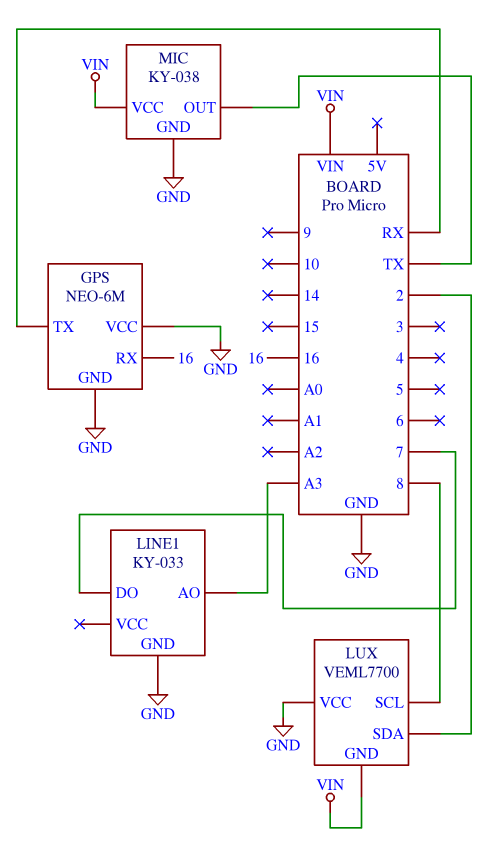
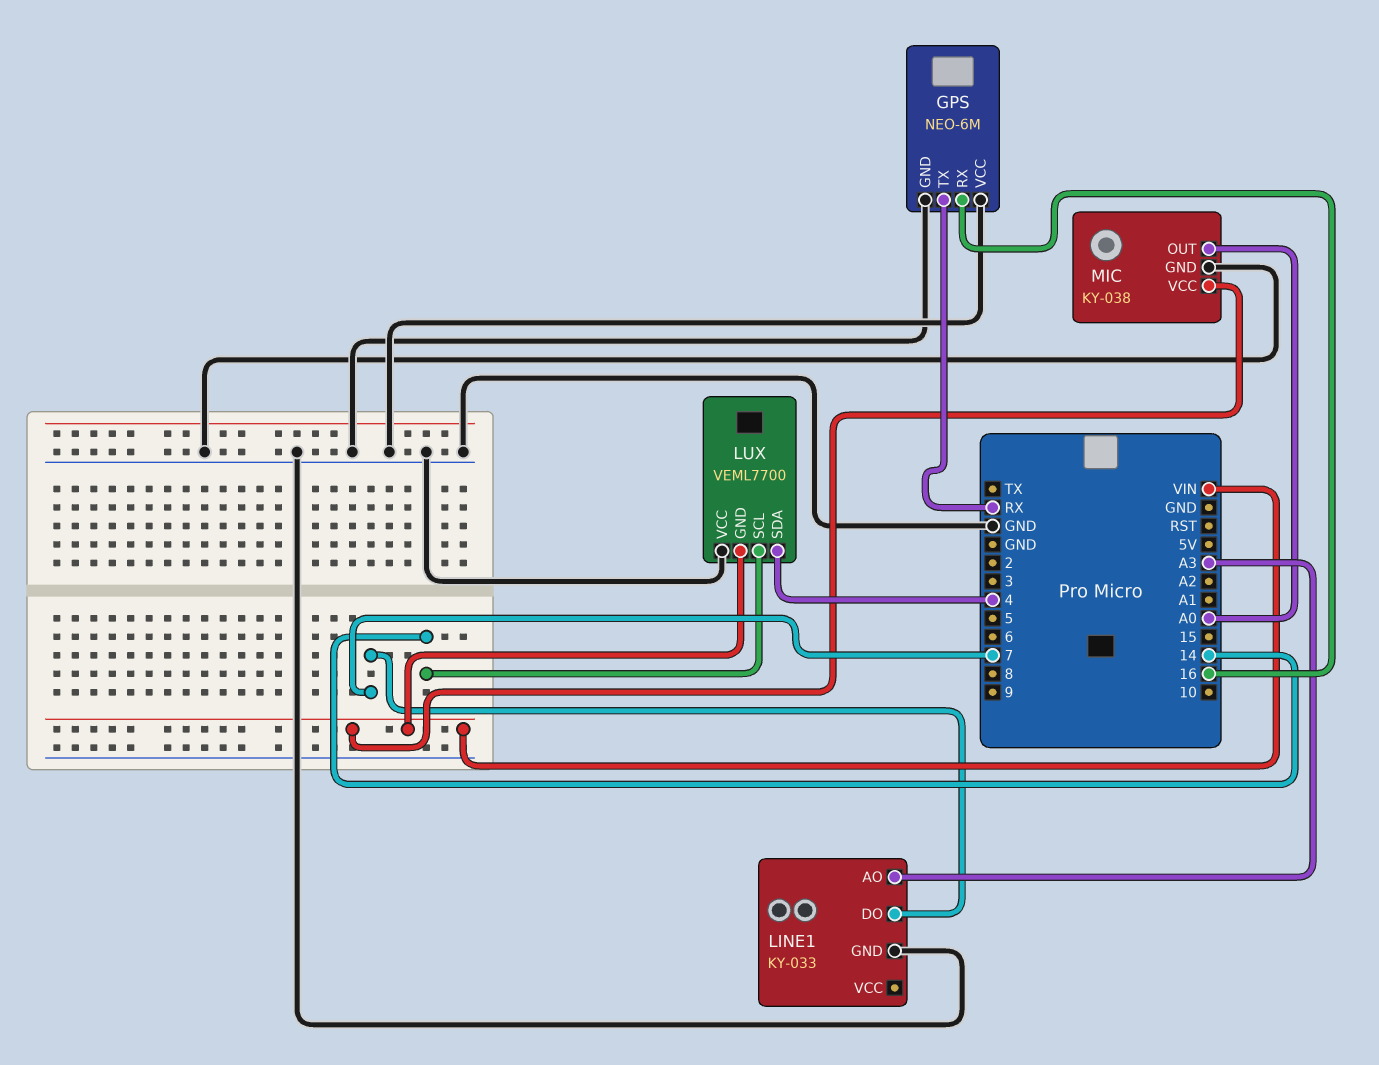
LUX pin SCL: 8 -> 14
LUX pin SDA: 2 -> 4
MIC pin OUT: TX -> A0

